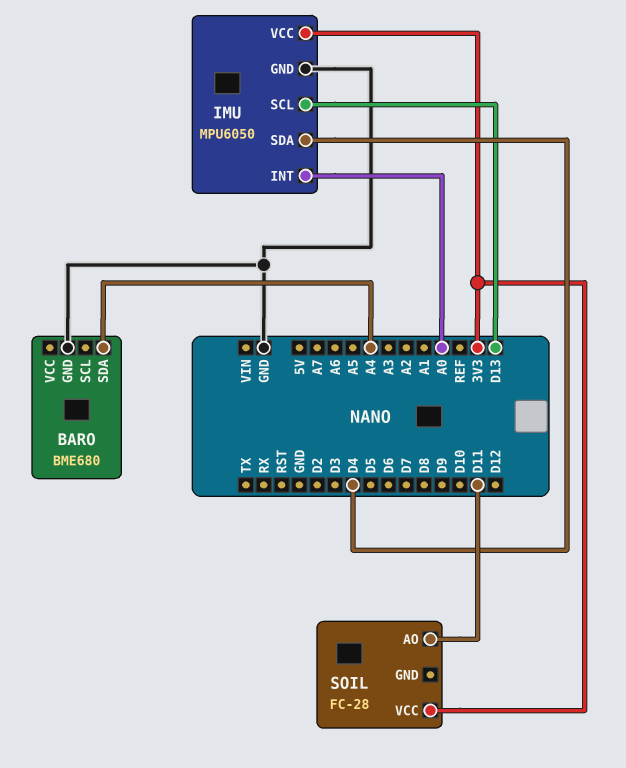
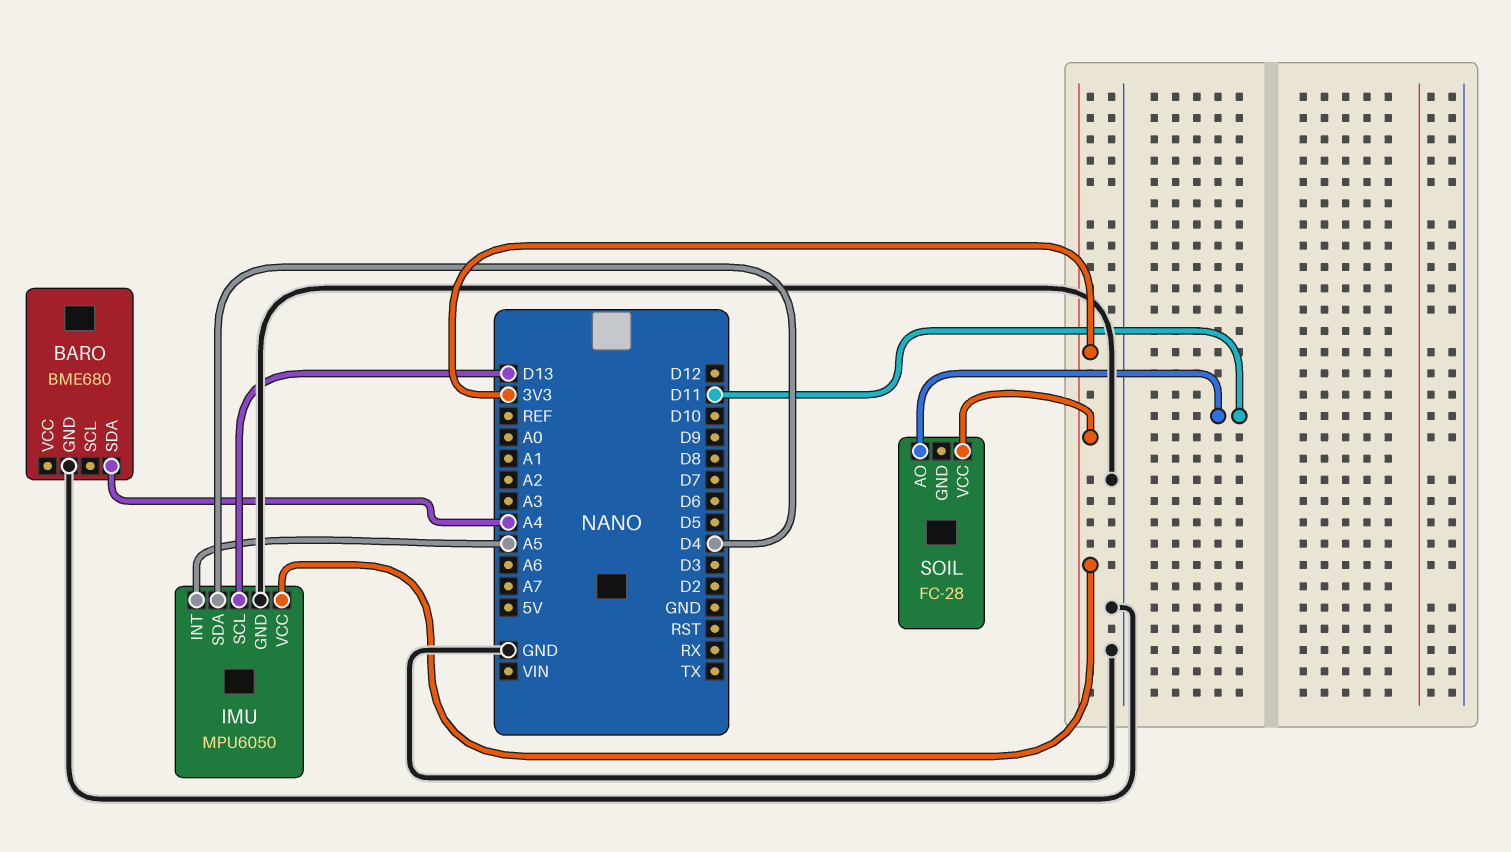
IMU pin INT: A0 -> A5

